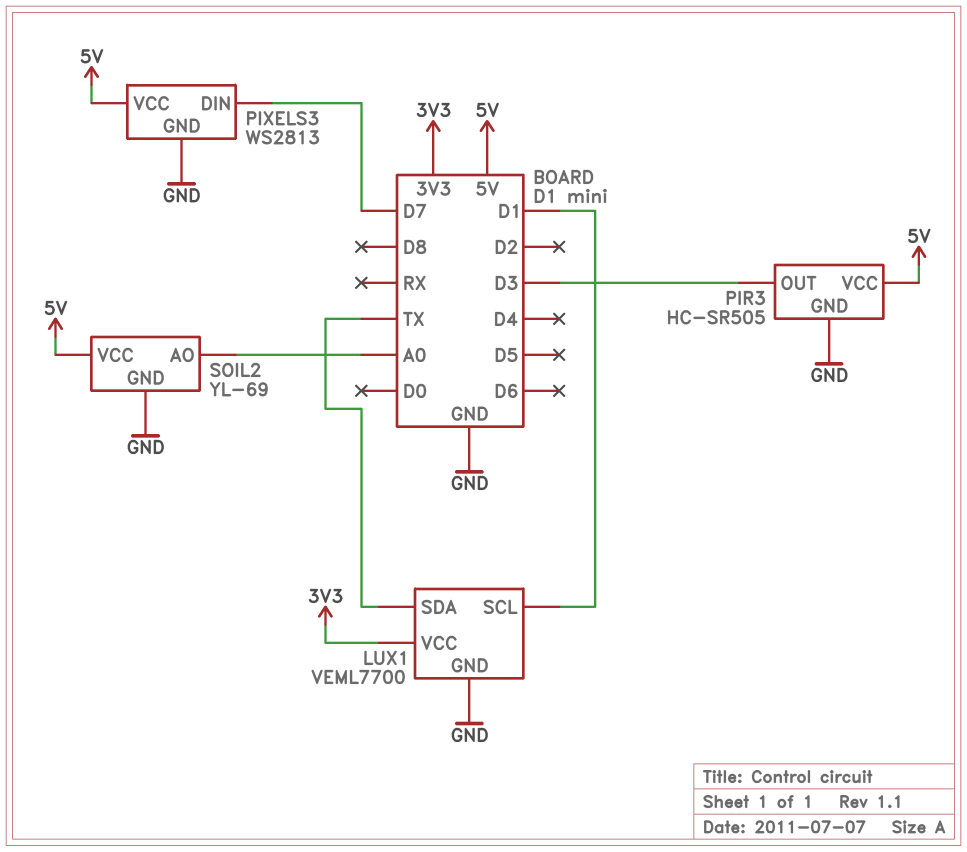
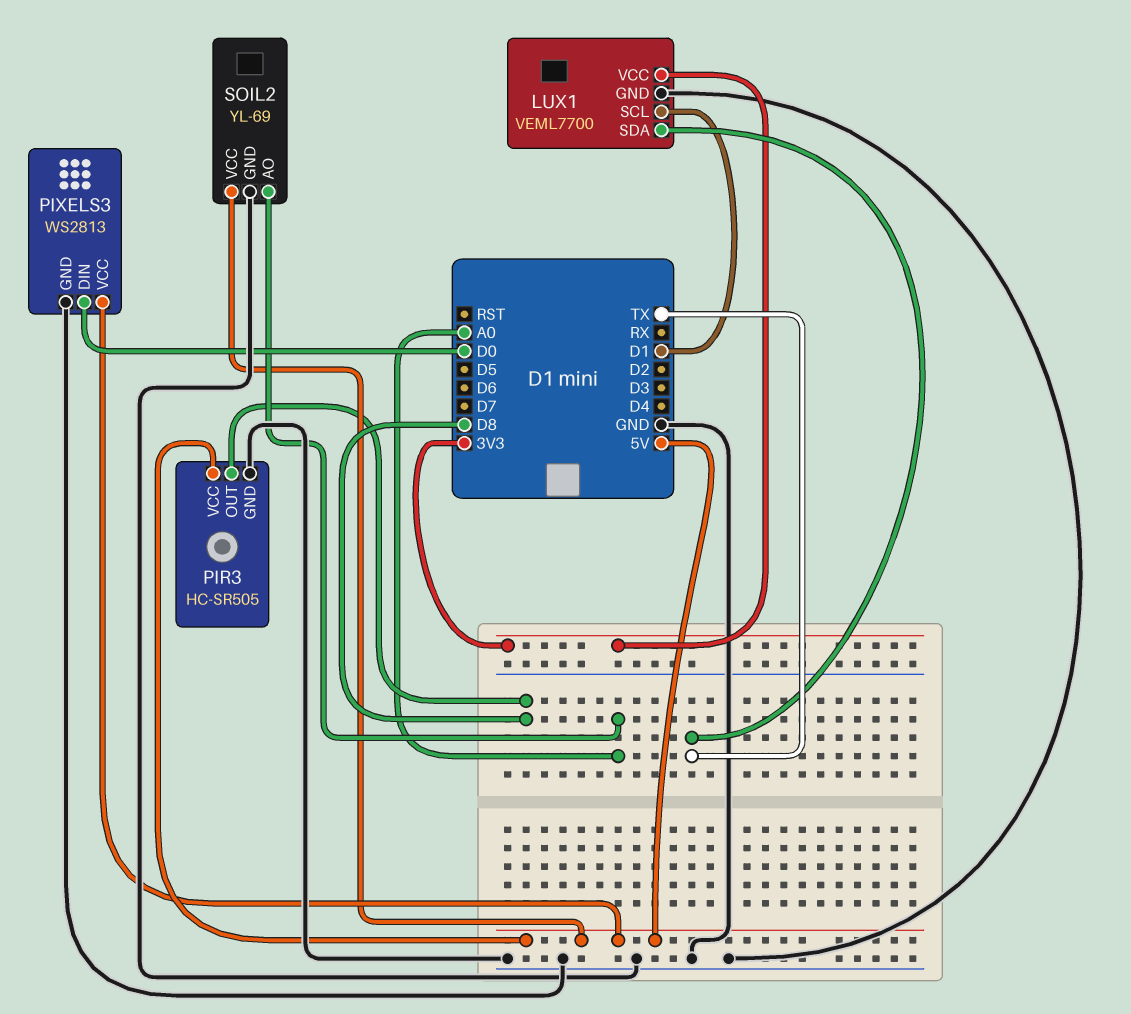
PIR3 pin OUT: D3 -> D8
PIXELS3 pin DIN: D7 -> D0

